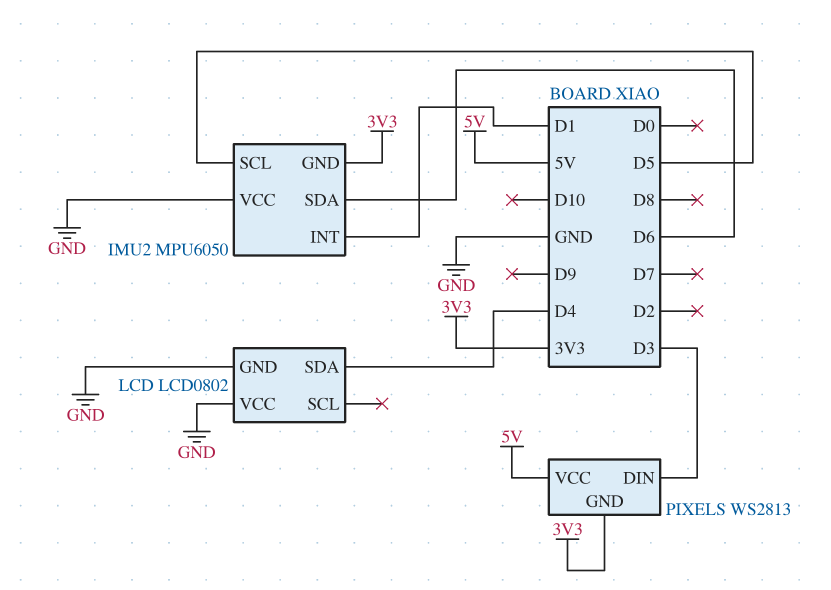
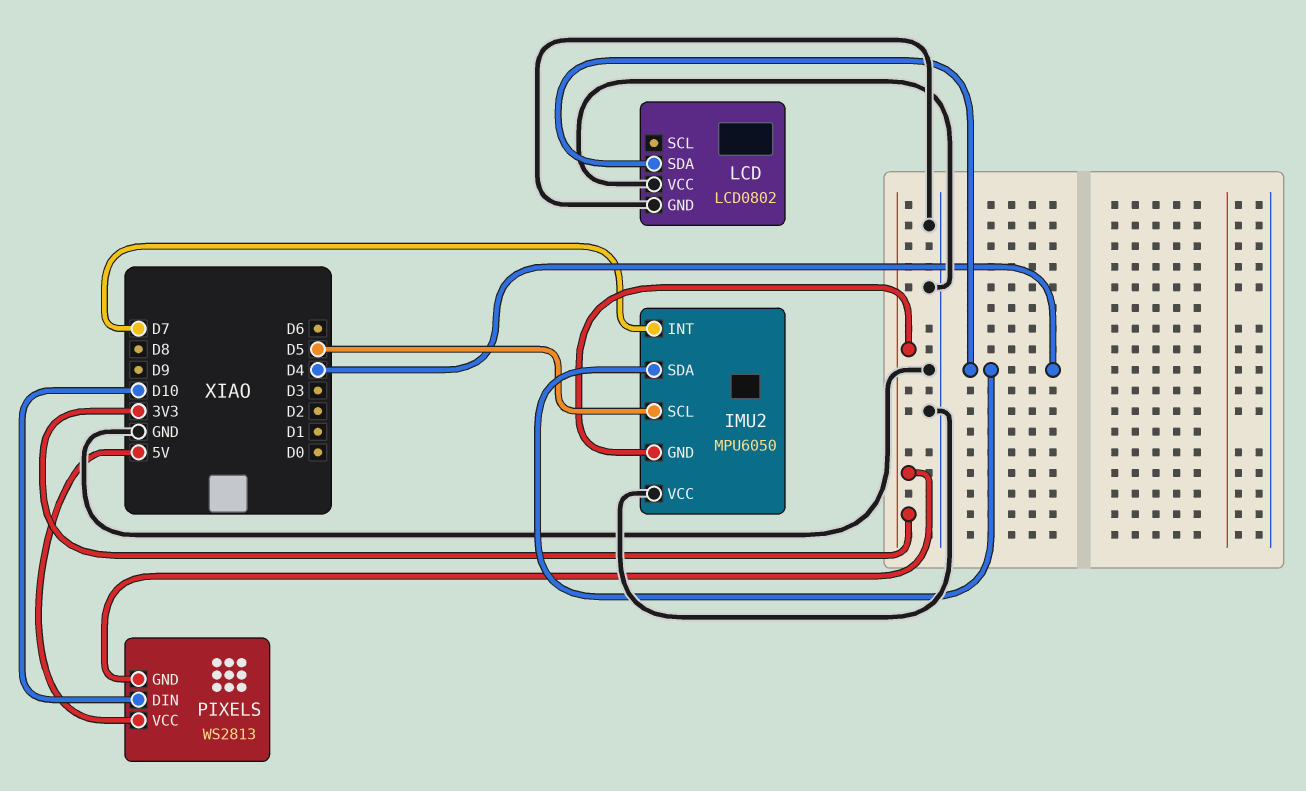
IMU2 pin INT: D1 -> D7
IMU2 pin SDA: D6 -> D4
PIXELS pin DIN: D3 -> D10

